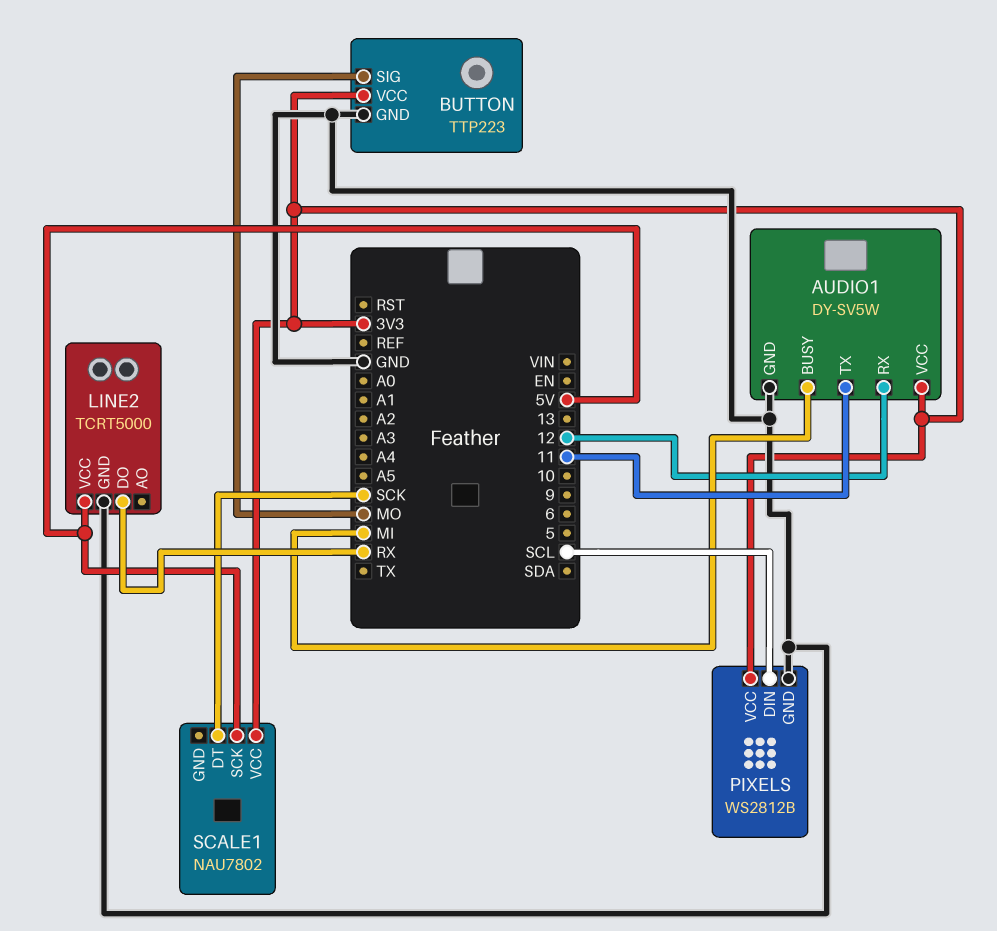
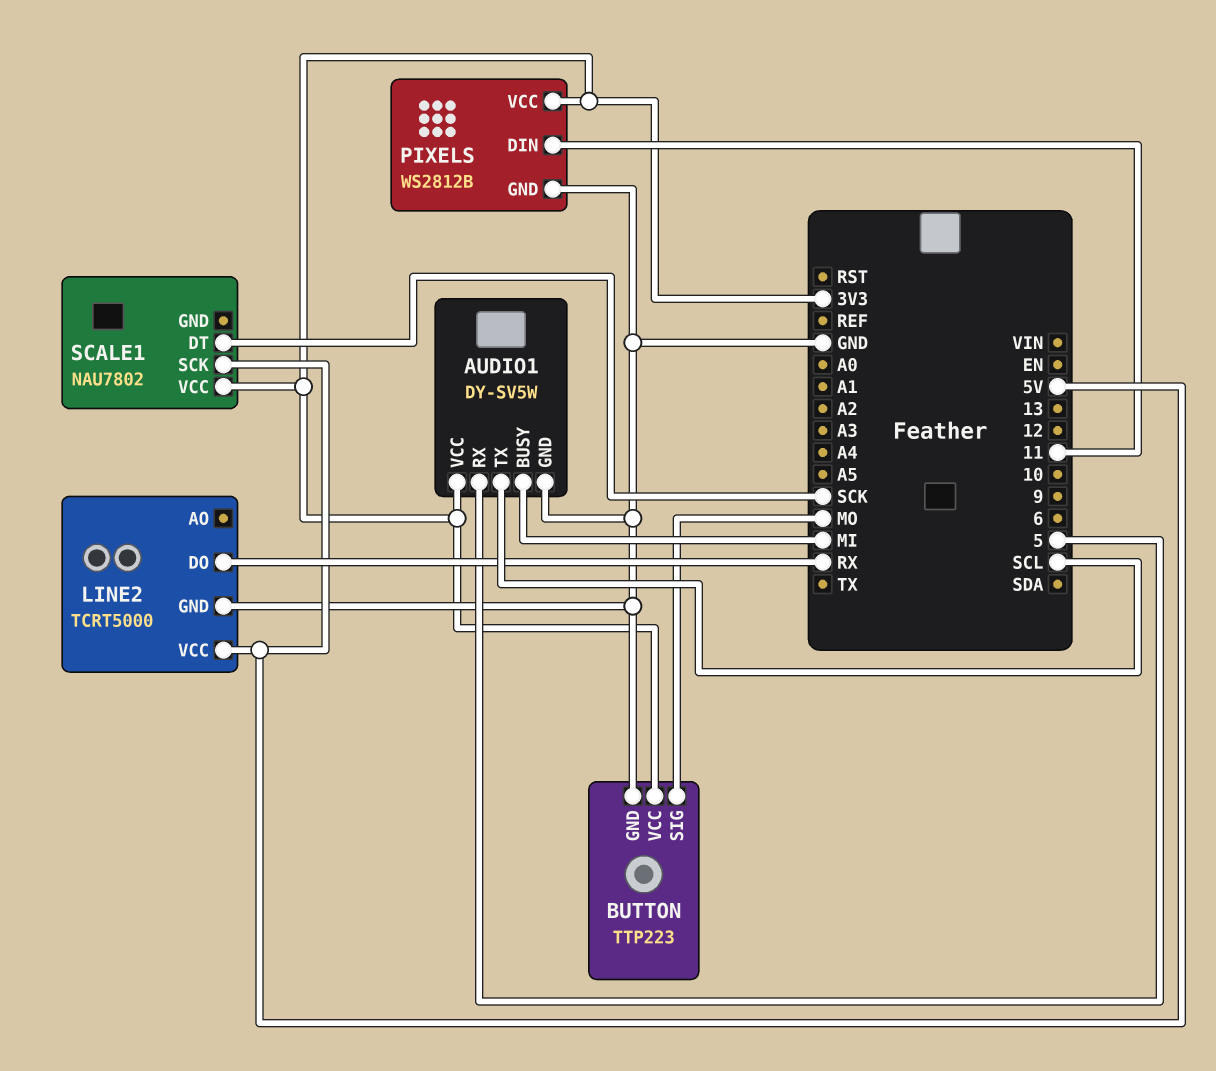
AUDIO1 pin RX: 12 -> 5
AUDIO1 pin TX: 11 -> SCL
PIXELS pin DIN: SCL -> 11

